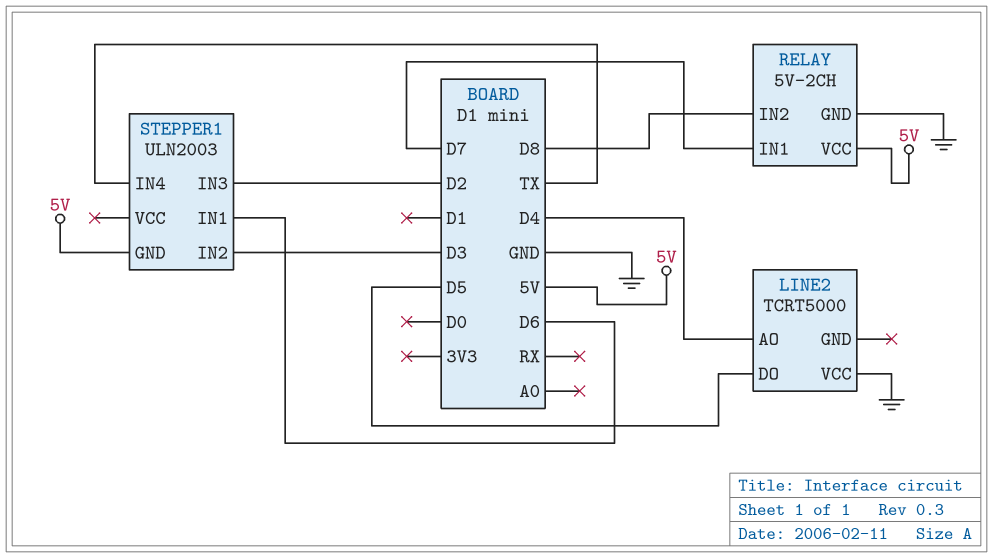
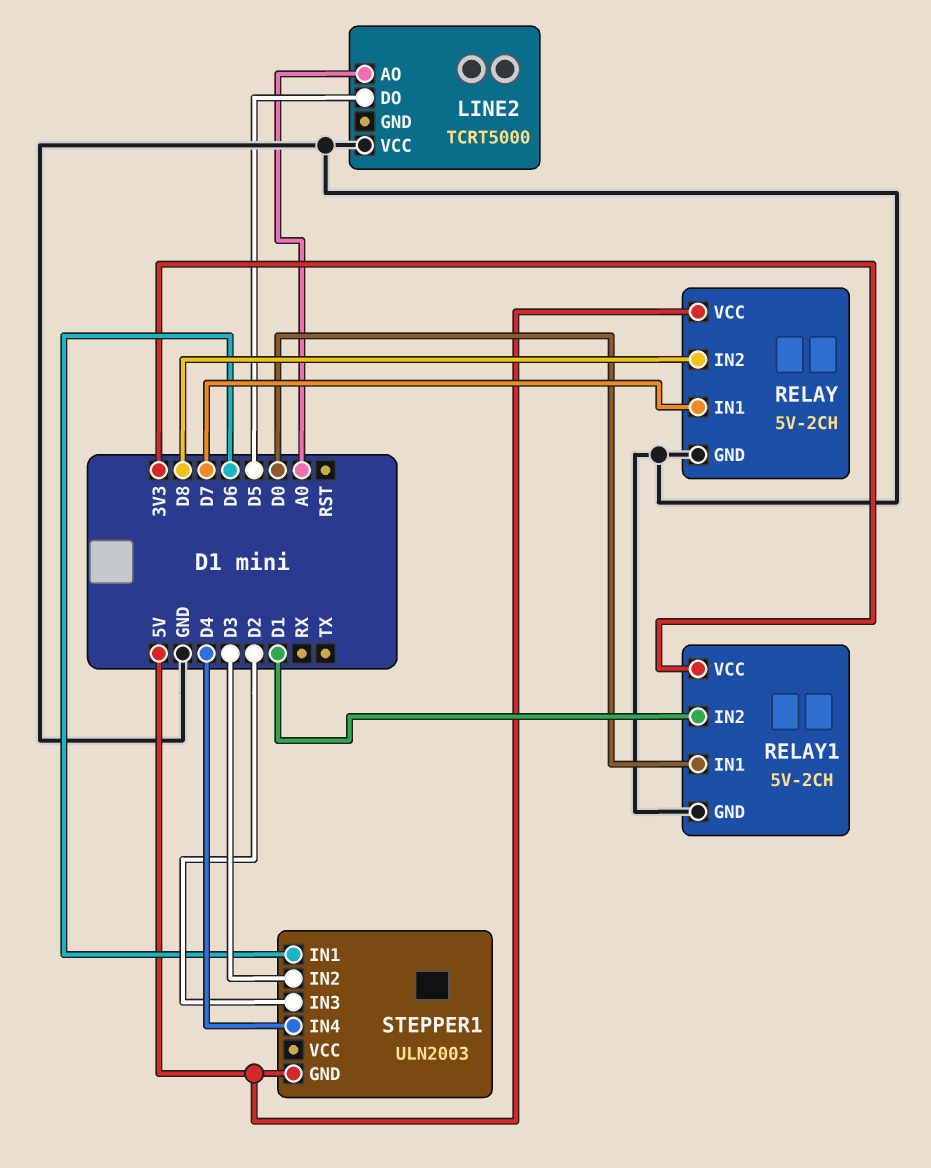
LINE2 pin AO: D4 -> A0
RELAY1: none -> 5V-2CH
RELAY1 pin GND: none -> GND
RELAY1 pin IN1: none -> D0
RELAY1 pin IN2: none -> D1
RELAY1 pin VCC: none -> 3V3
STEPPER1 pin IN4: TX -> D4

